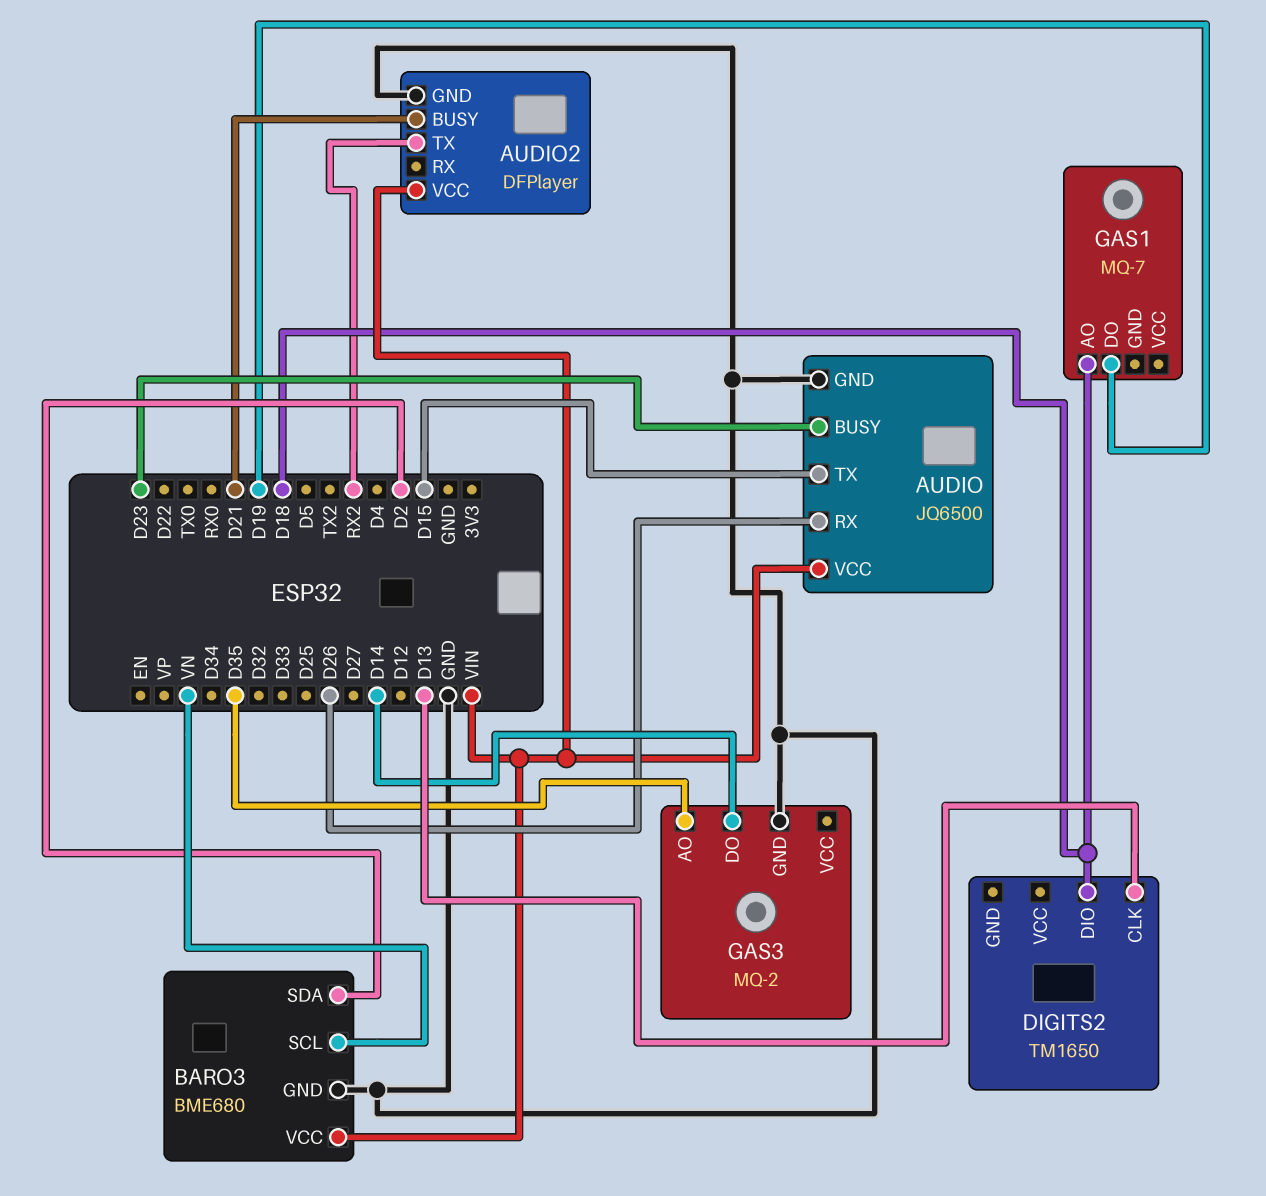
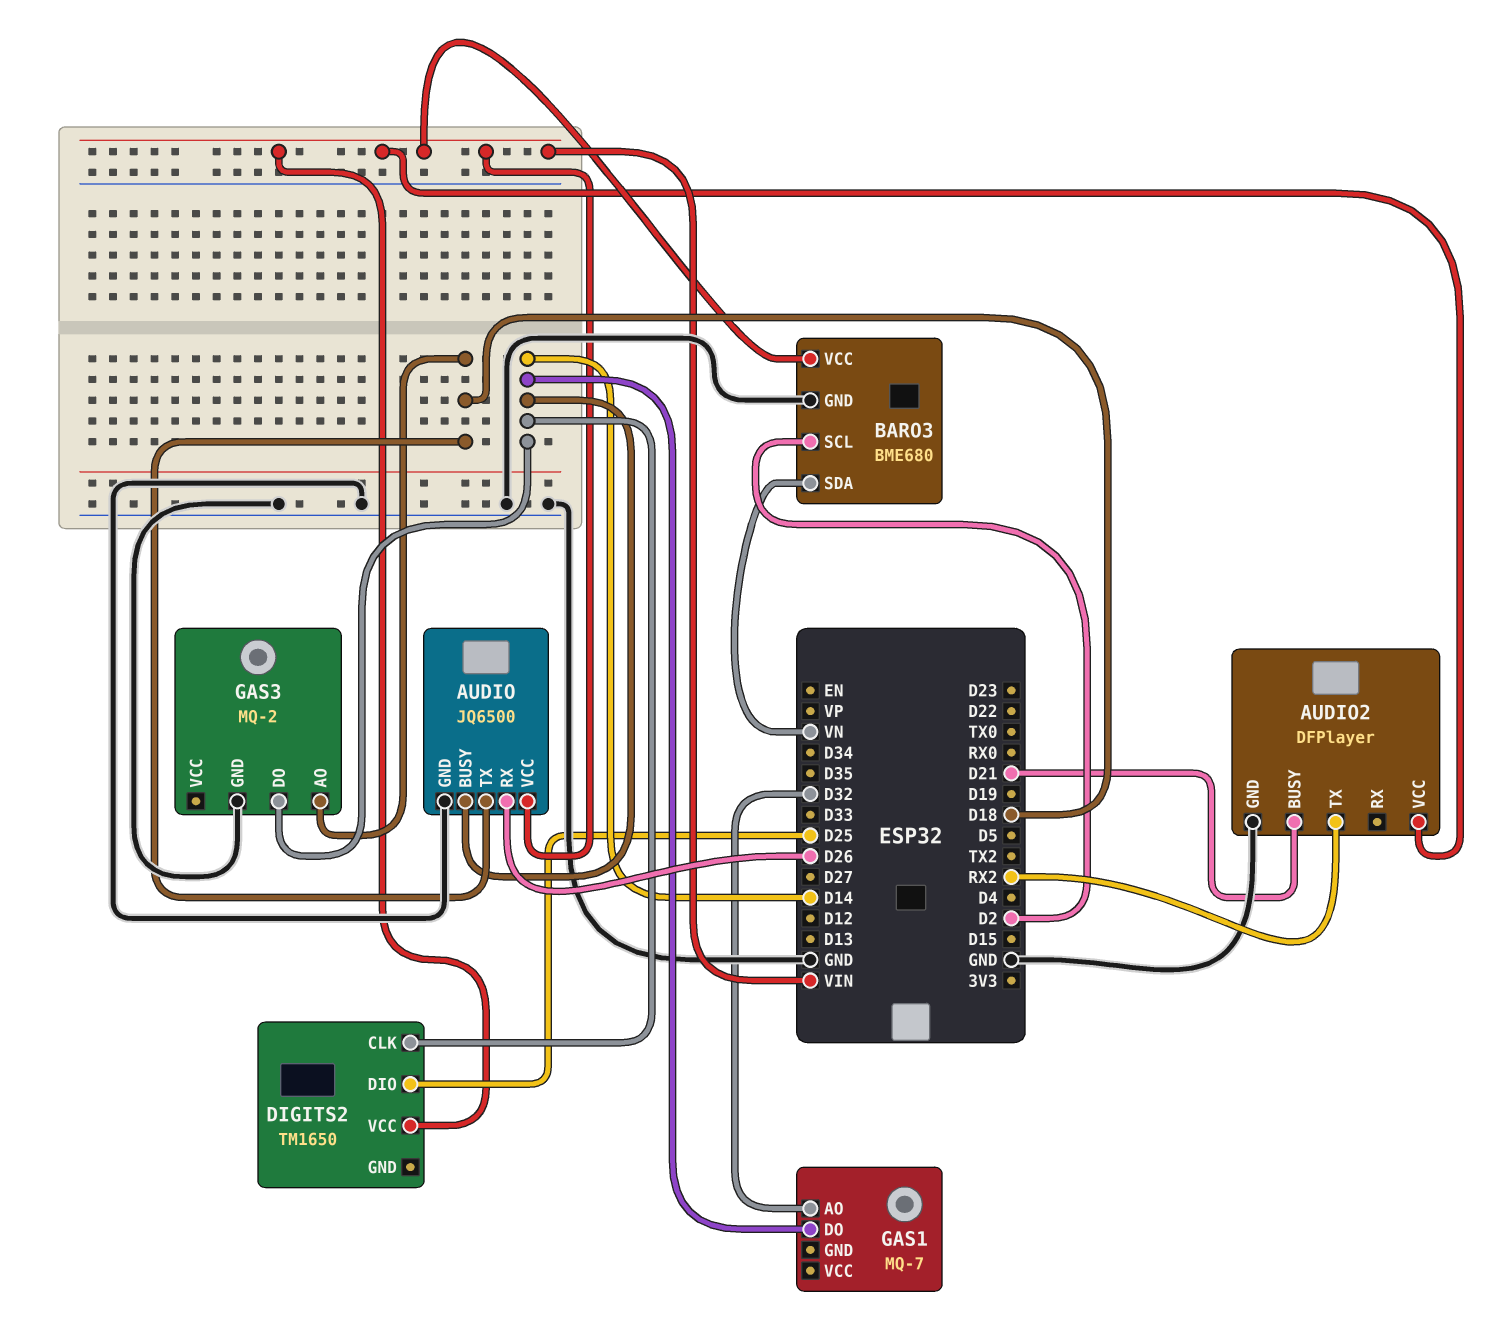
AUDIO pin BUSY: D23 -> D14
AUDIO pin TX: D15 -> D18
BARO3 pin SCL: VN -> D2
BARO3 pin SDA: D2 -> VN
DIGITS2 pin CLK: D13 -> D14
DIGITS2 pin DIO: D18 -> D25
DIGITS2 pin VCC: none -> VIN
GAS1 pin AO: D18 -> D32
GAS1 pin DO: D19 -> D14
GAS3 pin AO: D35 -> D18

